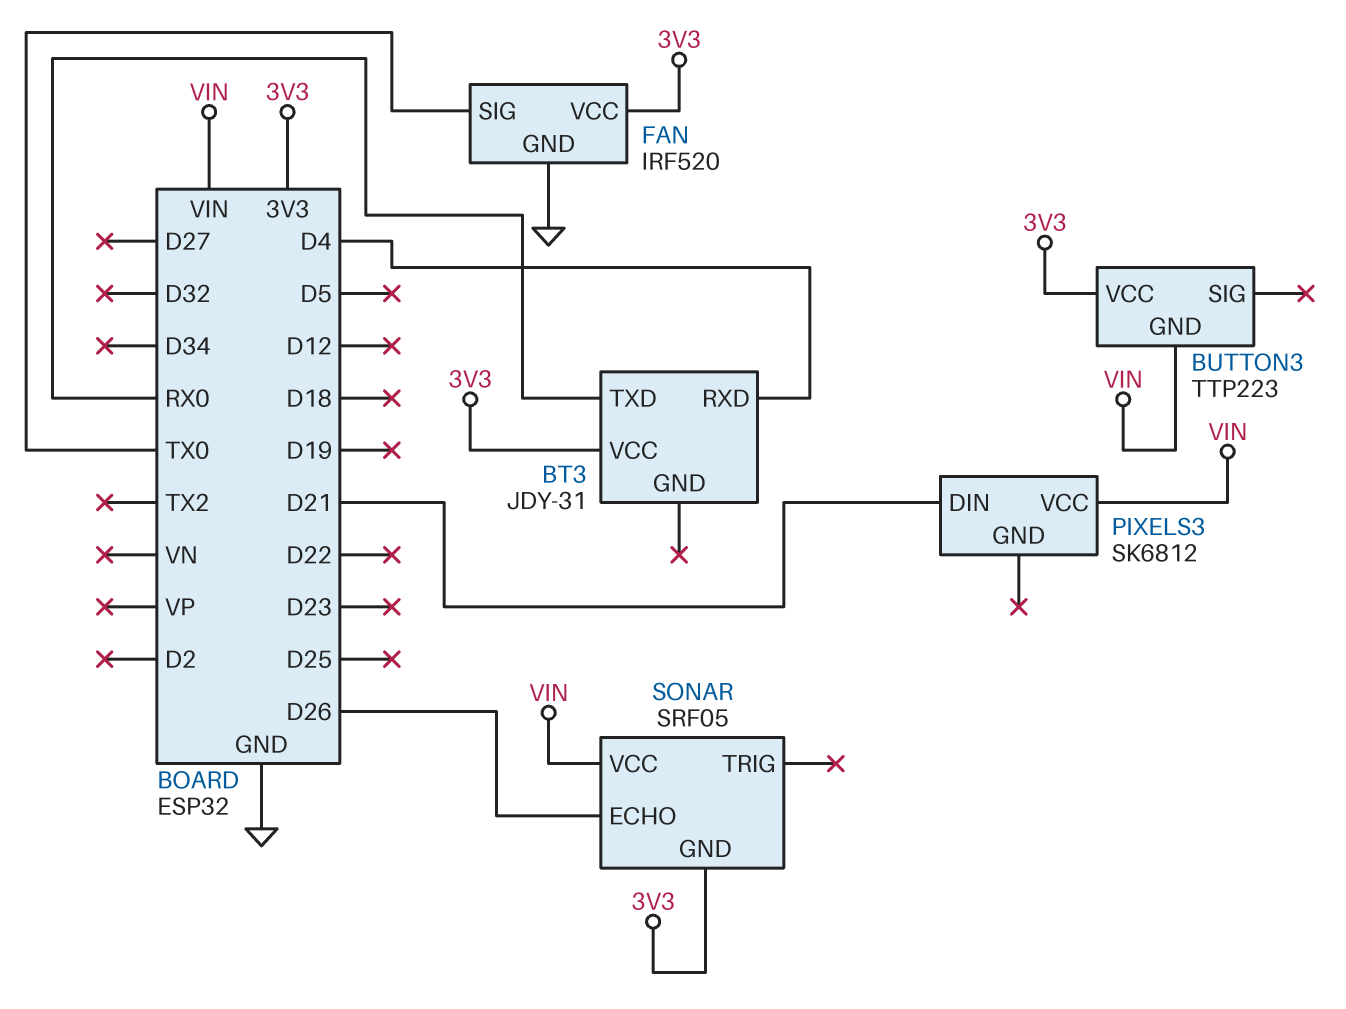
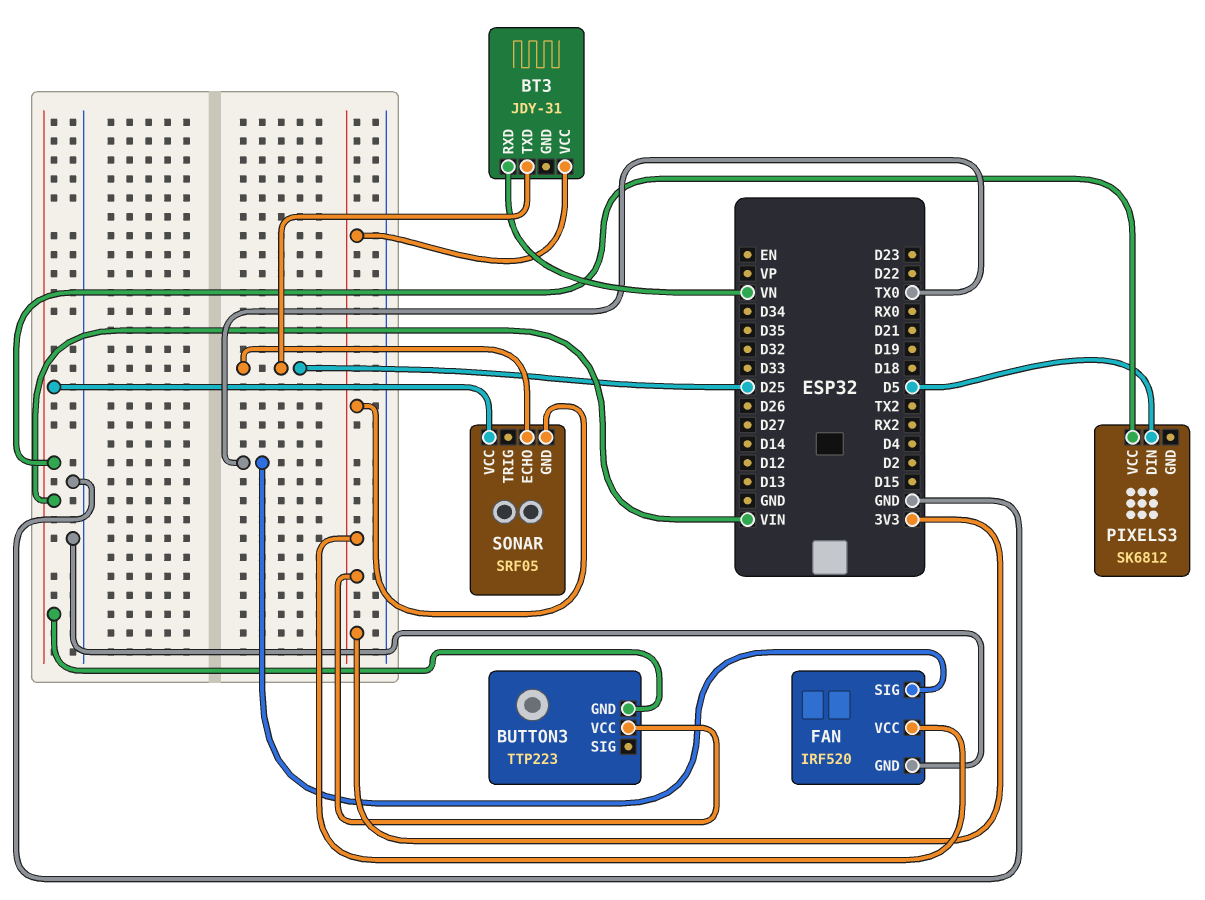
BT3 pin RXD: D4 -> VN
BT3 pin TXD: RX0 -> D25
PIXELS3 pin DIN: D21 -> D5
SONAR pin ECHO: D26 -> D25

